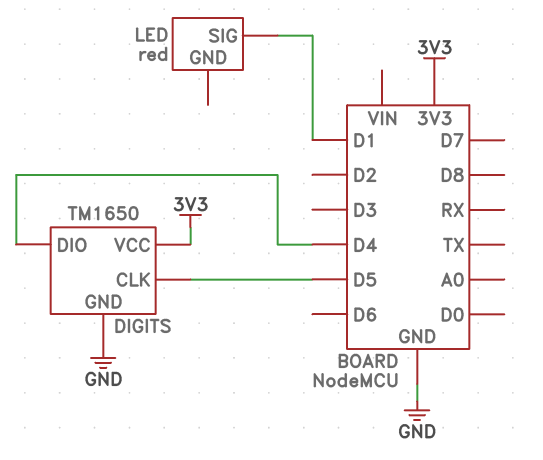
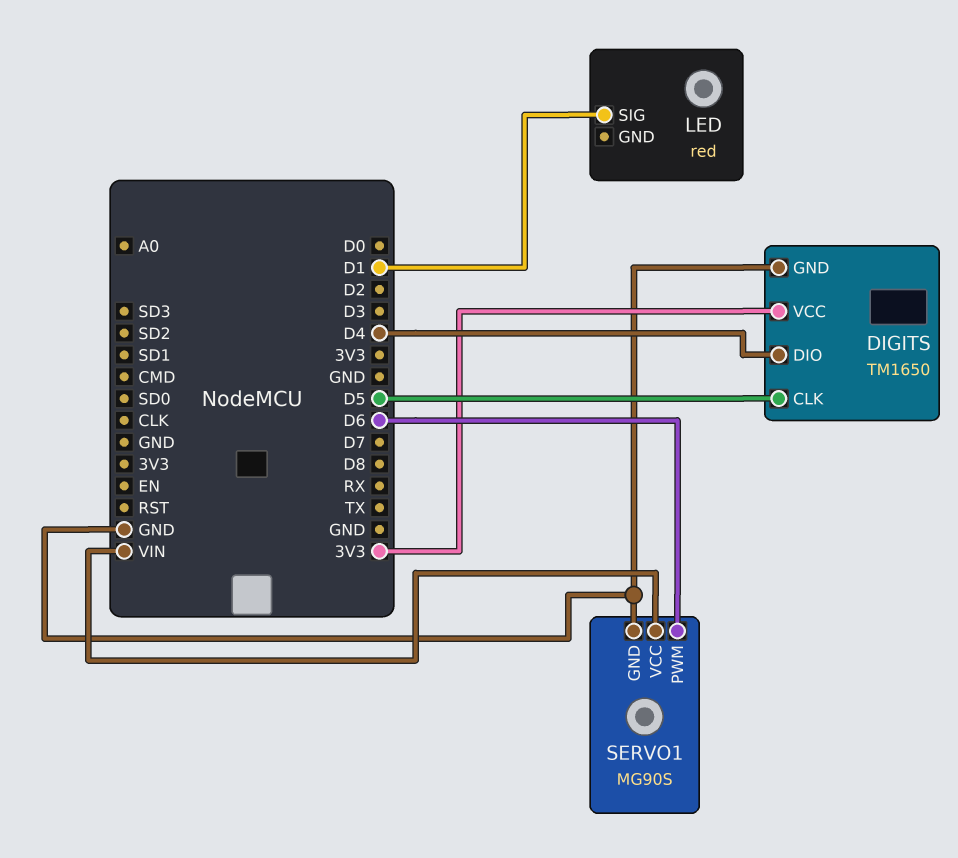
SERVO1: none -> MG90S
SERVO1 pin GND: none -> GND
SERVO1 pin PWM: none -> D6
SERVO1 pin VCC: none -> VIN

